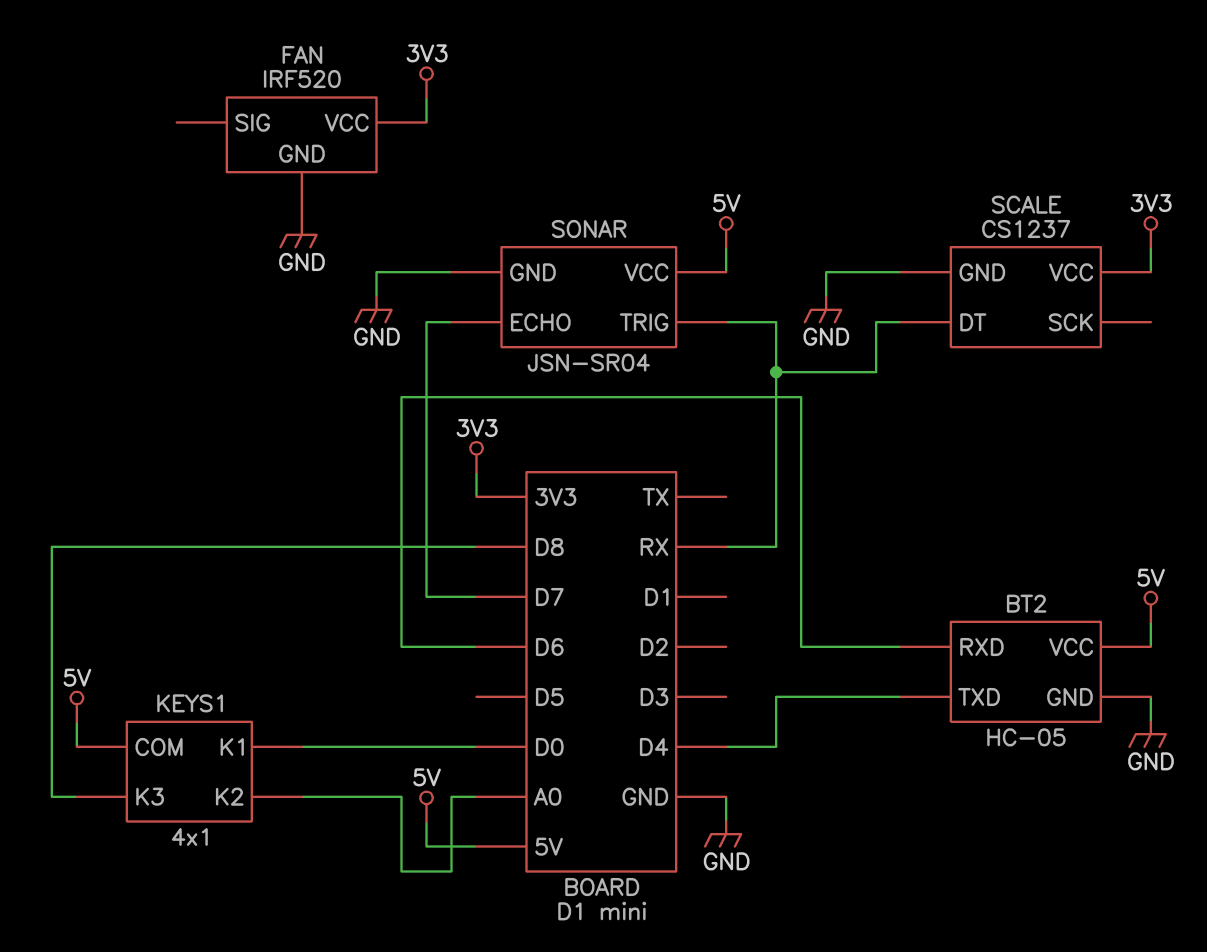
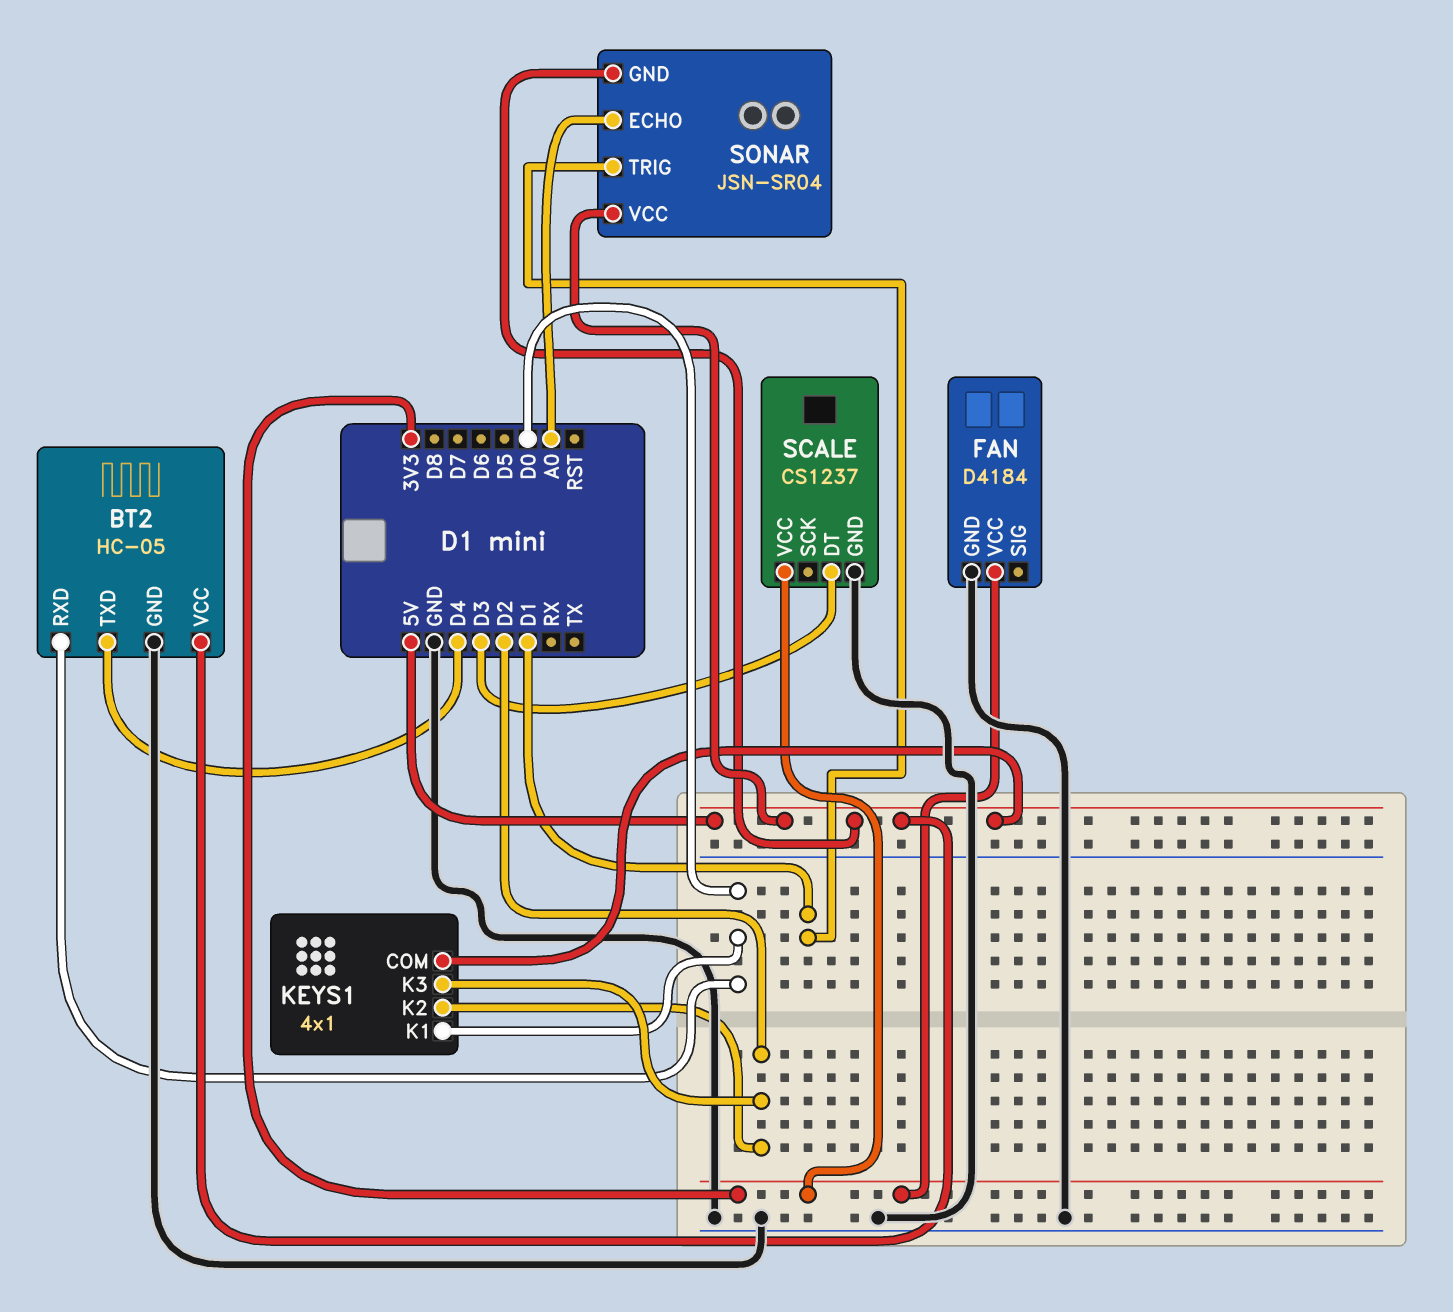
BT2 pin RXD: D6 -> D0
FAN: IRF520 -> D4184
KEYS1 pin K2: A0 -> D2
KEYS1 pin K3: D8 -> D2
SCALE pin DT: RX -> D3
SONAR pin ECHO: D7 -> A0
SONAR pin GND: GND -> 5V
SONAR pin TRIG: RX -> D1

